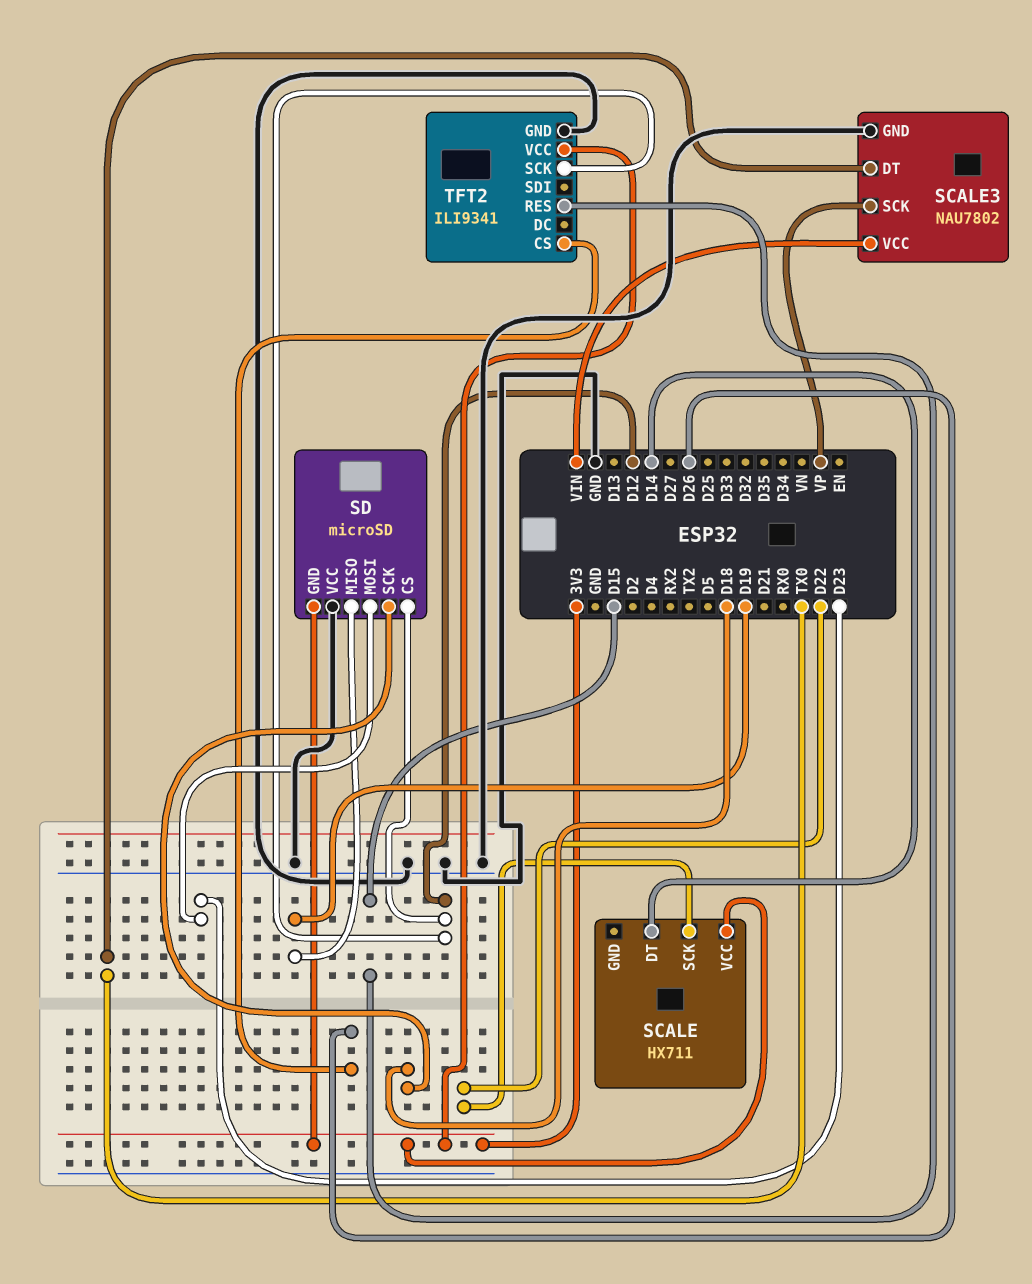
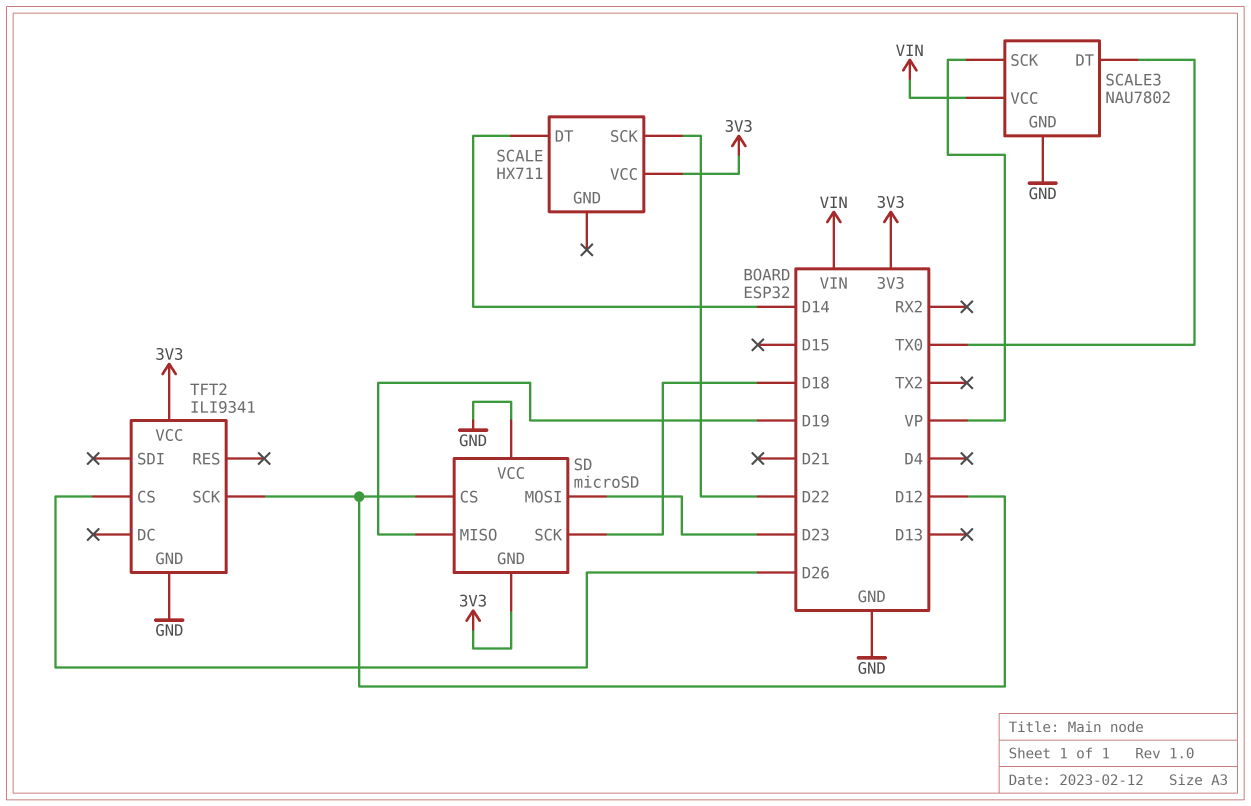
TFT2 pin RES: D15 -> none

